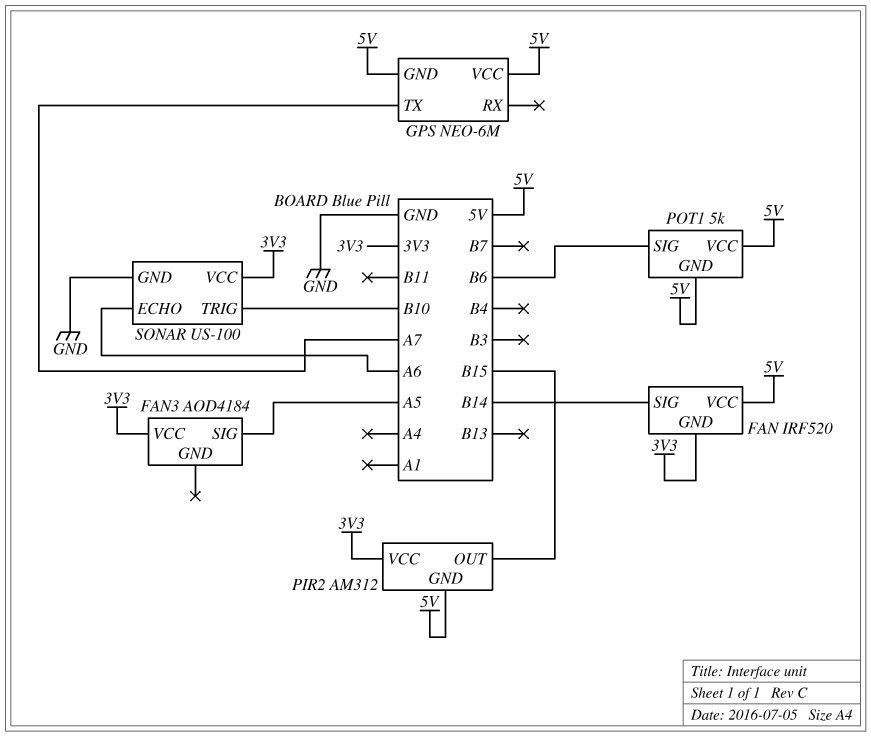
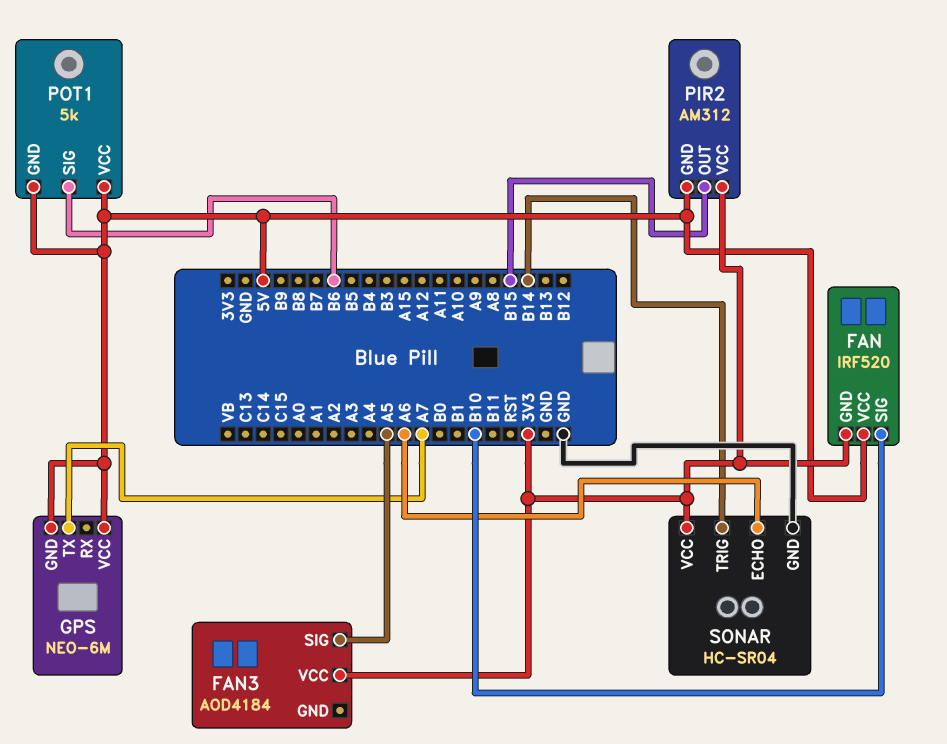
FAN pin SIG: B14 -> B10
SONAR: US-100 -> HC-SR04
SONAR pin TRIG: B10 -> B14

